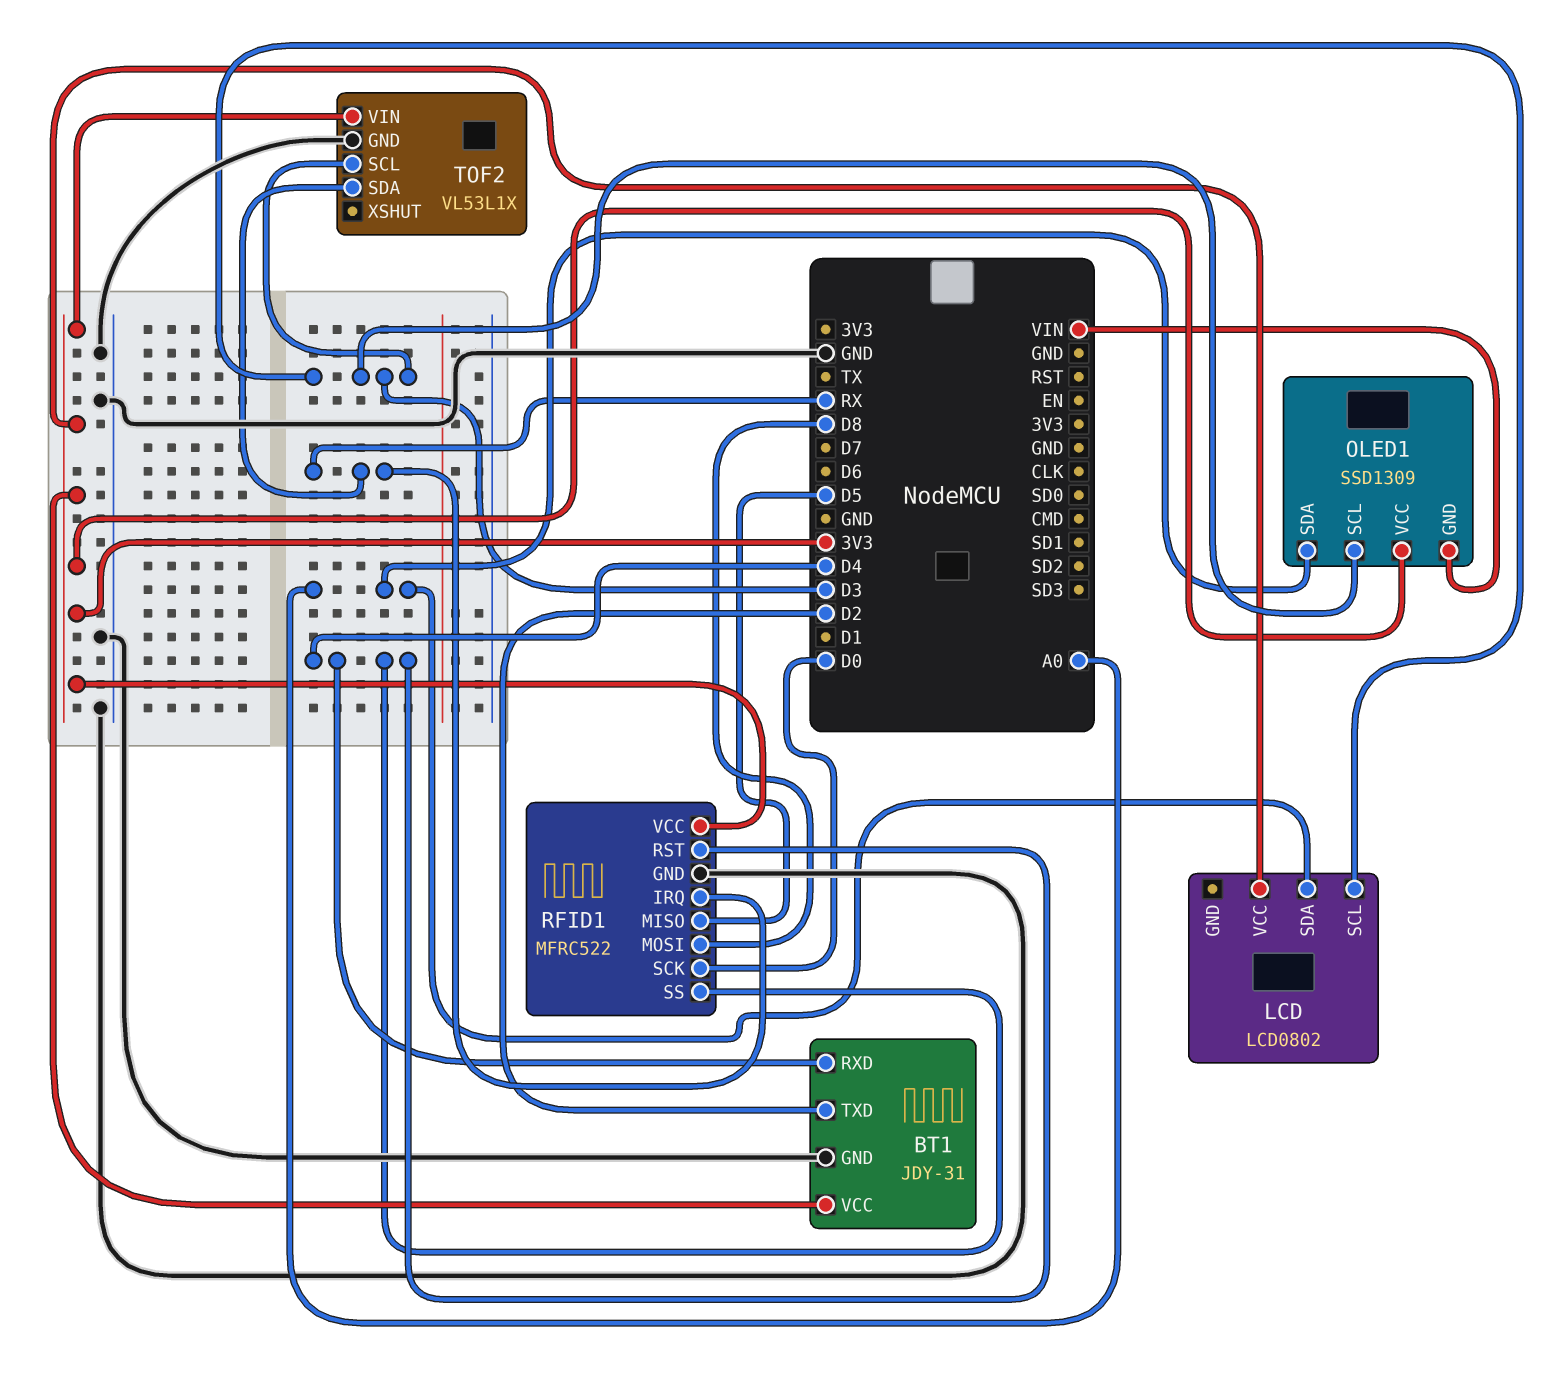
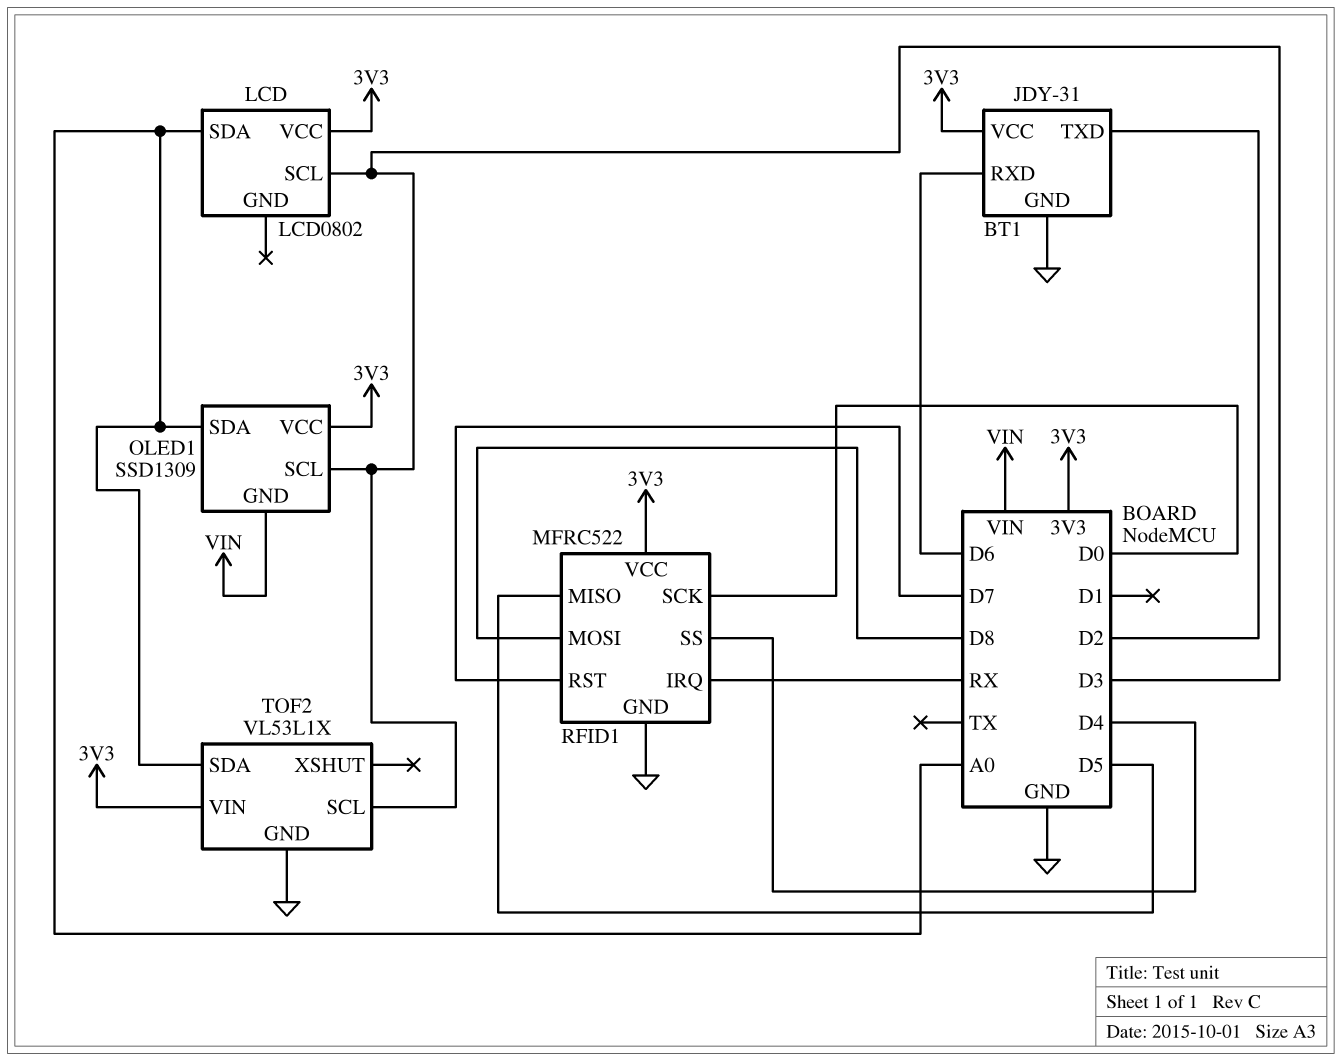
BT1 pin RXD: D4 -> D6
RFID1 pin RST: D4 -> D7
TOF2 pin SDA: RX -> A0

